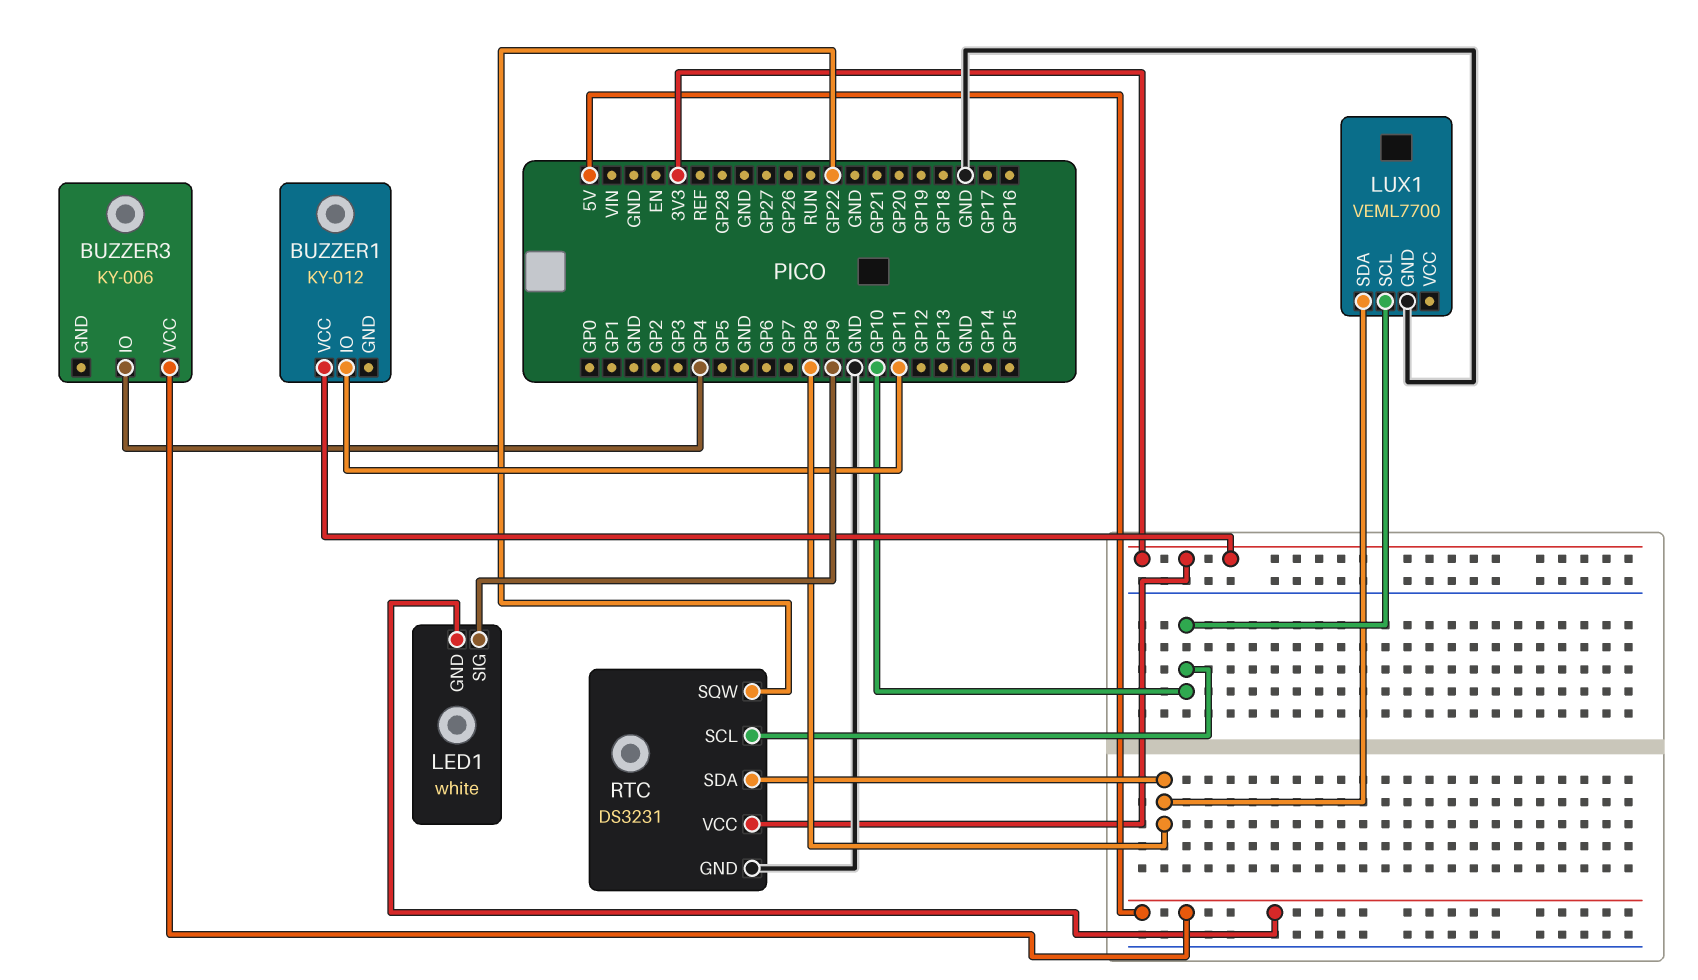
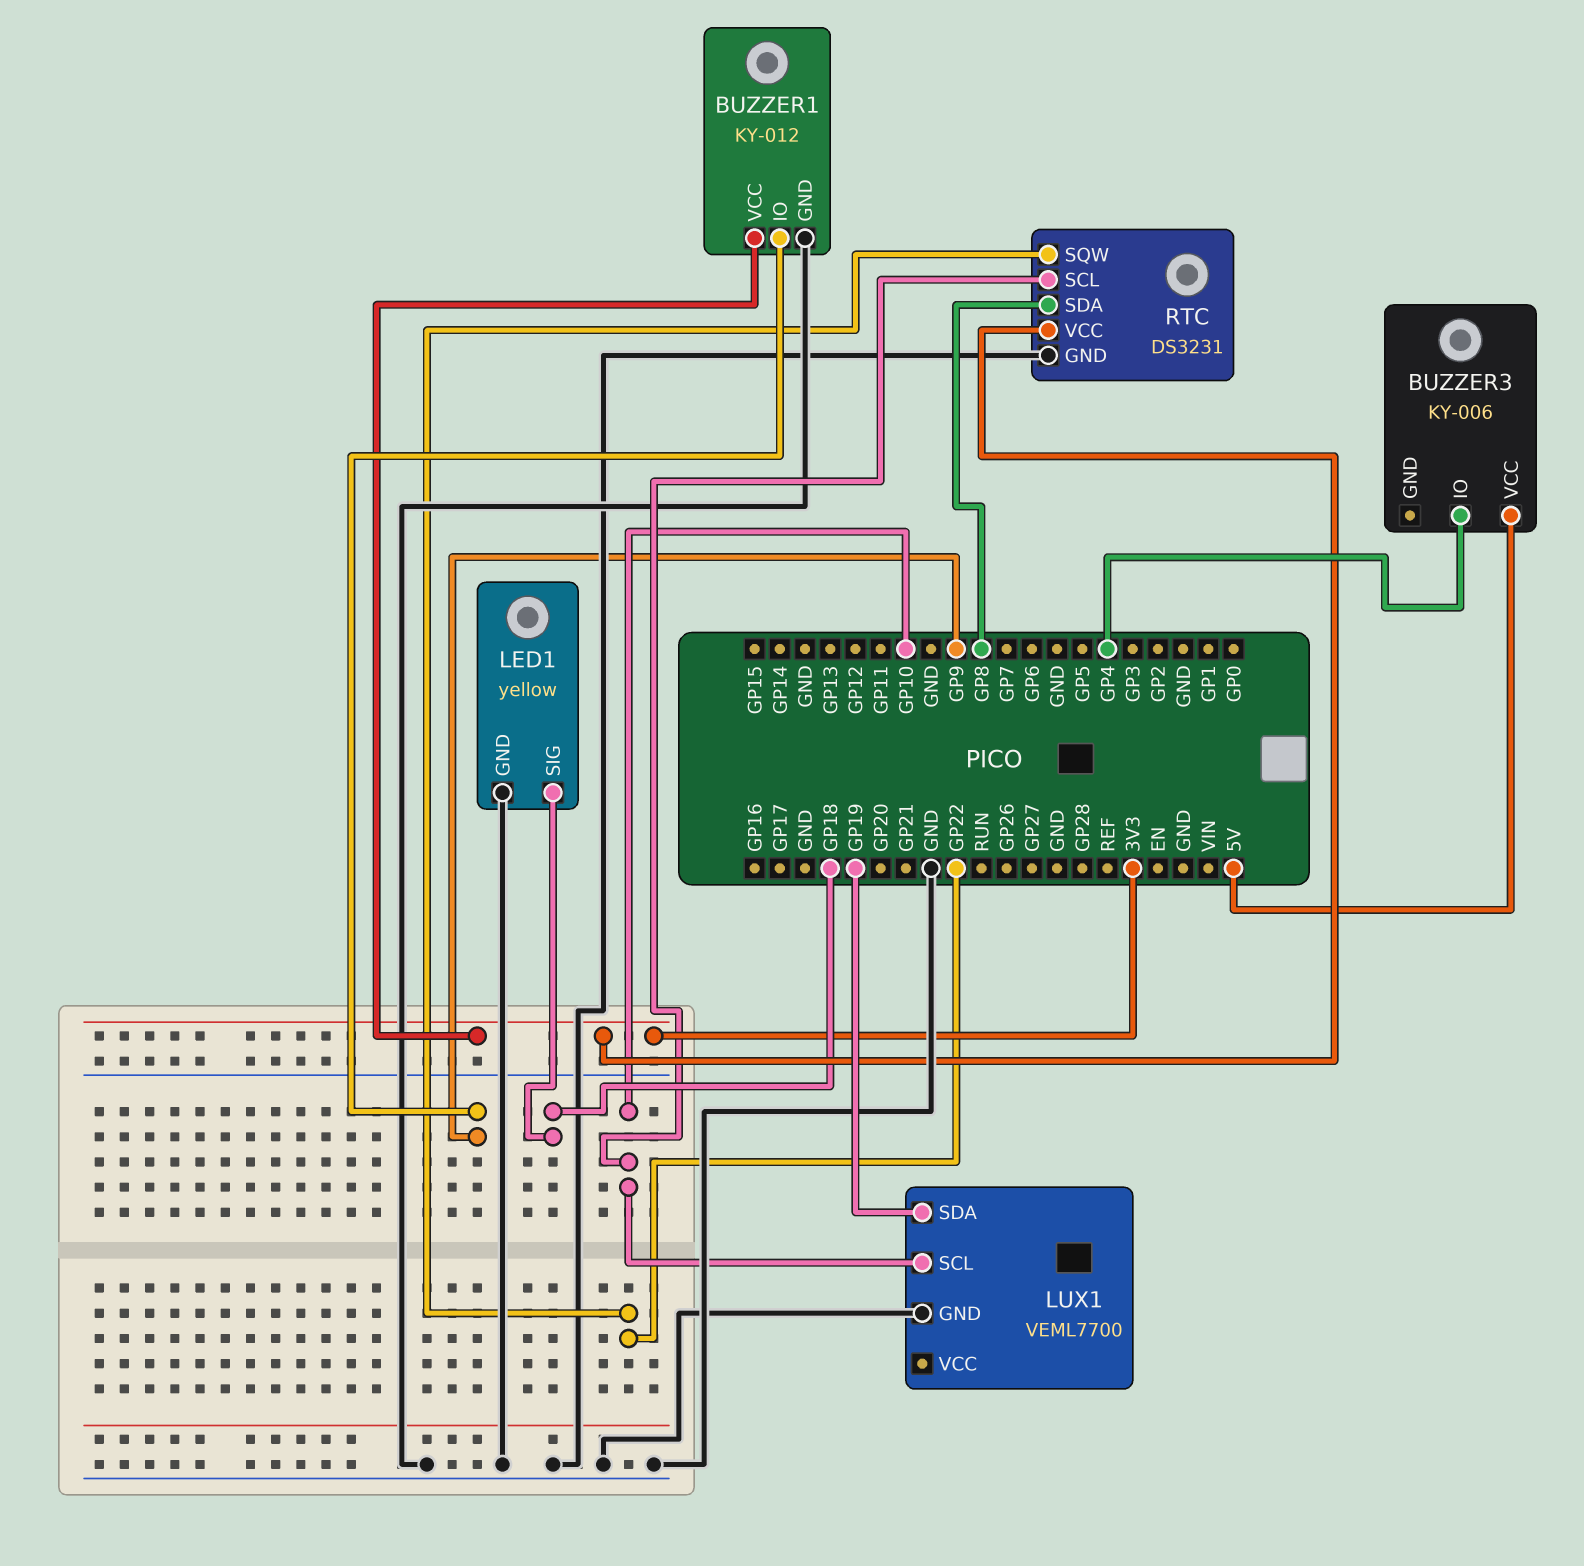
BUZZER1 pin GND: none -> GND
BUZZER1 pin IO: GP11 -> GP9
LED1: white -> yellow
LED1 pin GND: 5V -> GND
LED1 pin SIG: GP9 -> GP18
LUX1 pin SDA: GP8 -> GP19

